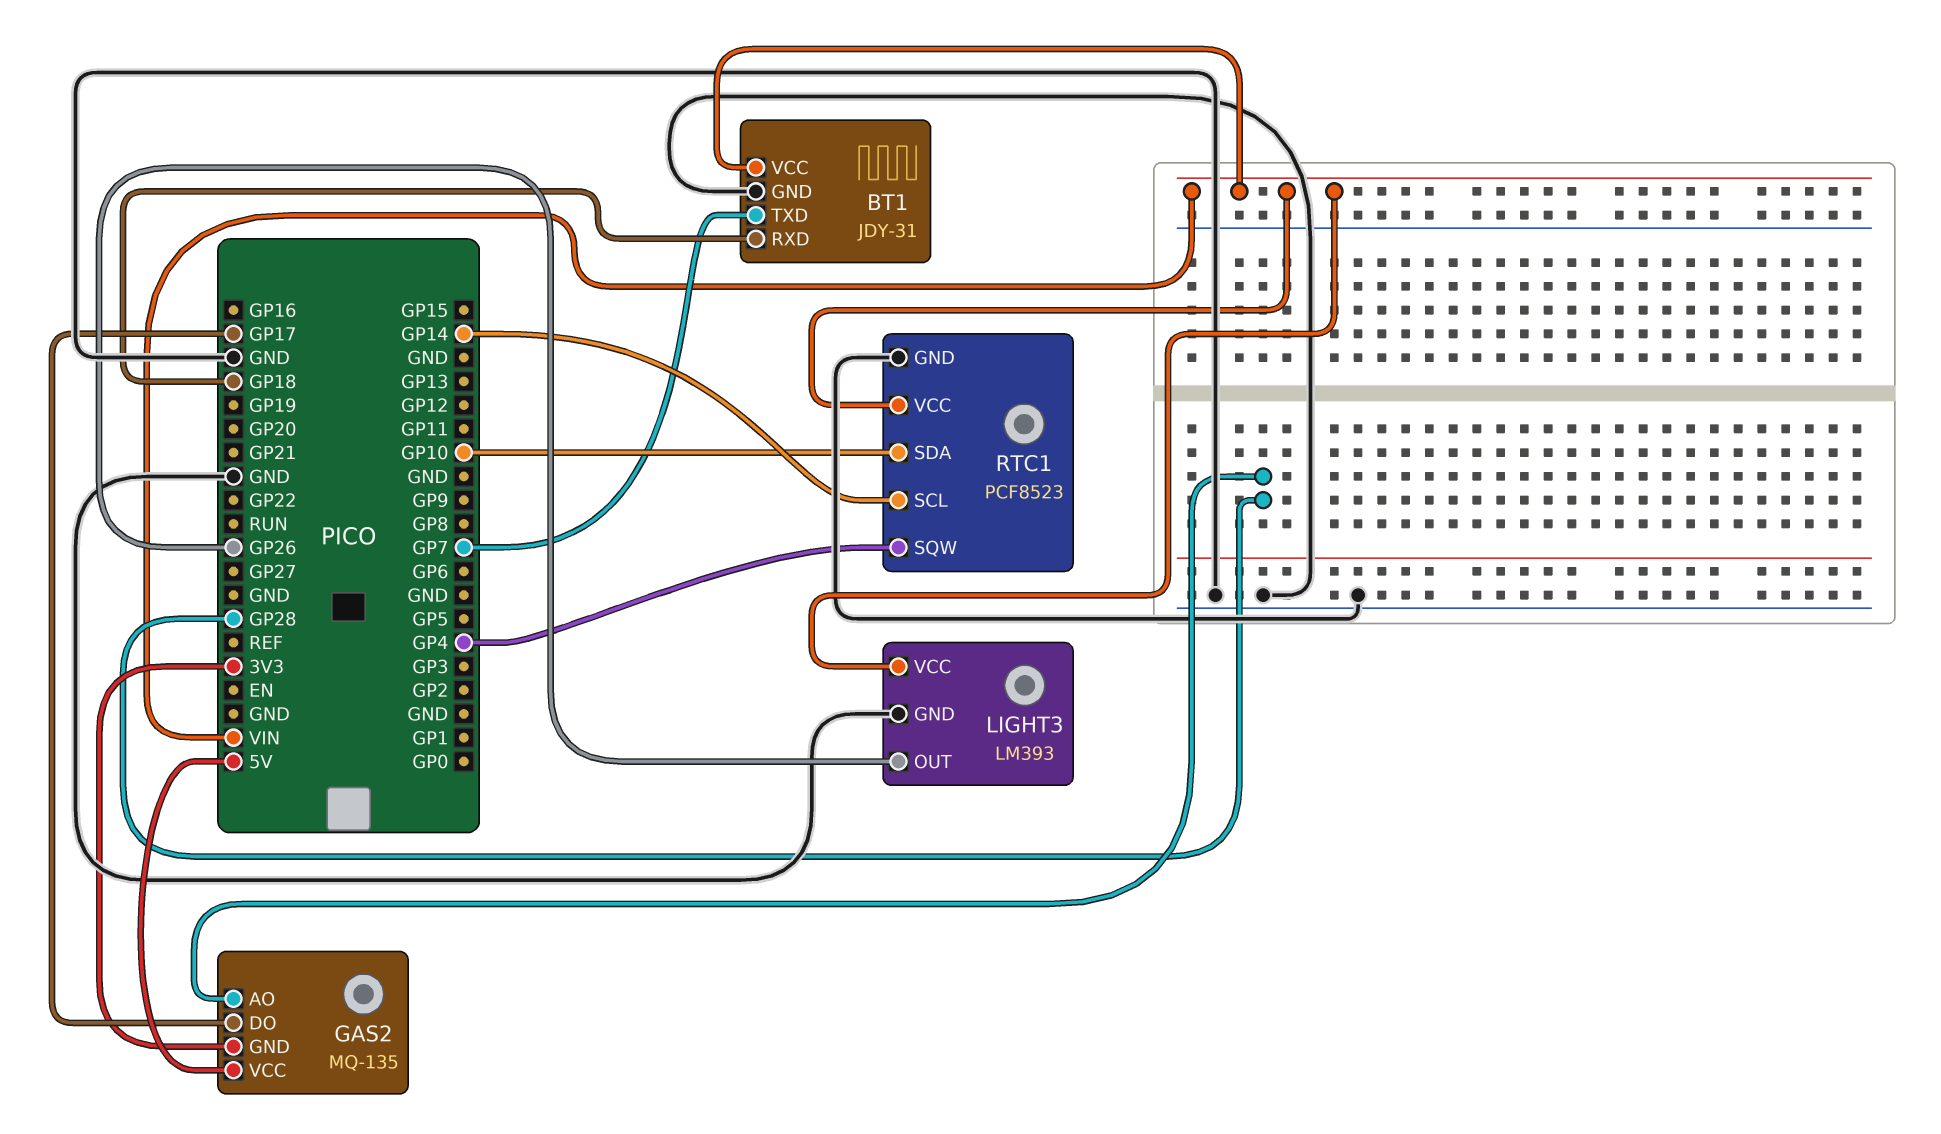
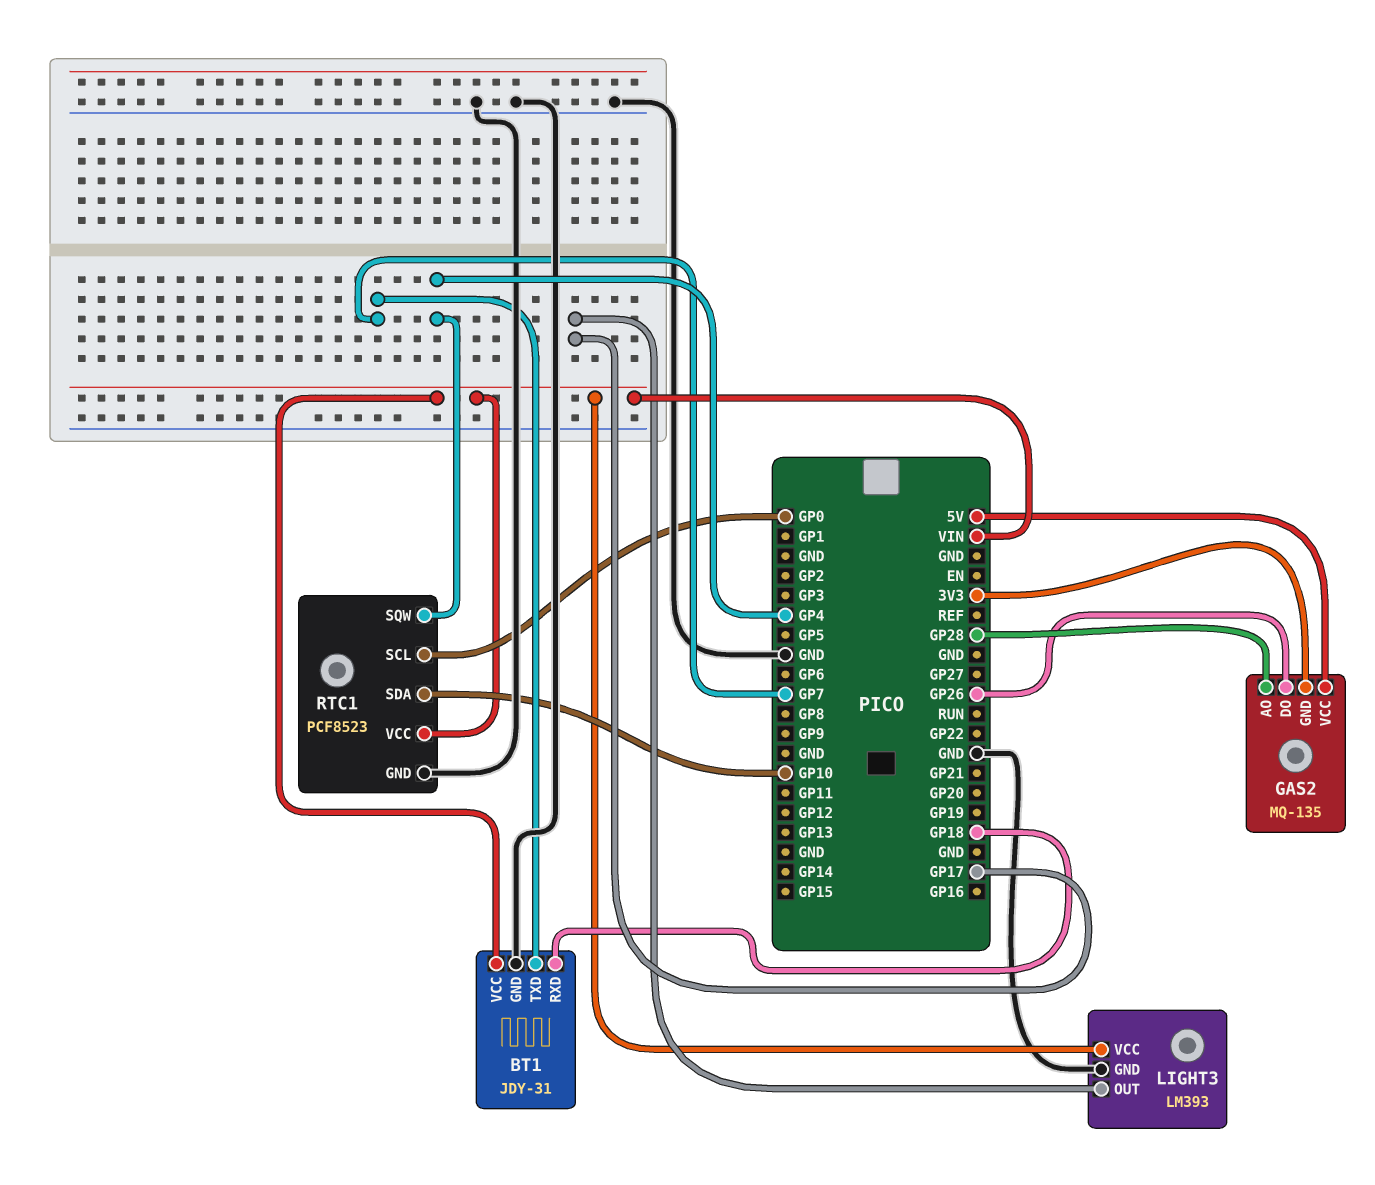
GAS2 pin DO: GP17 -> GP26
LIGHT3 pin OUT: GP26 -> GP17
RTC1 pin SCL: GP14 -> GP0

